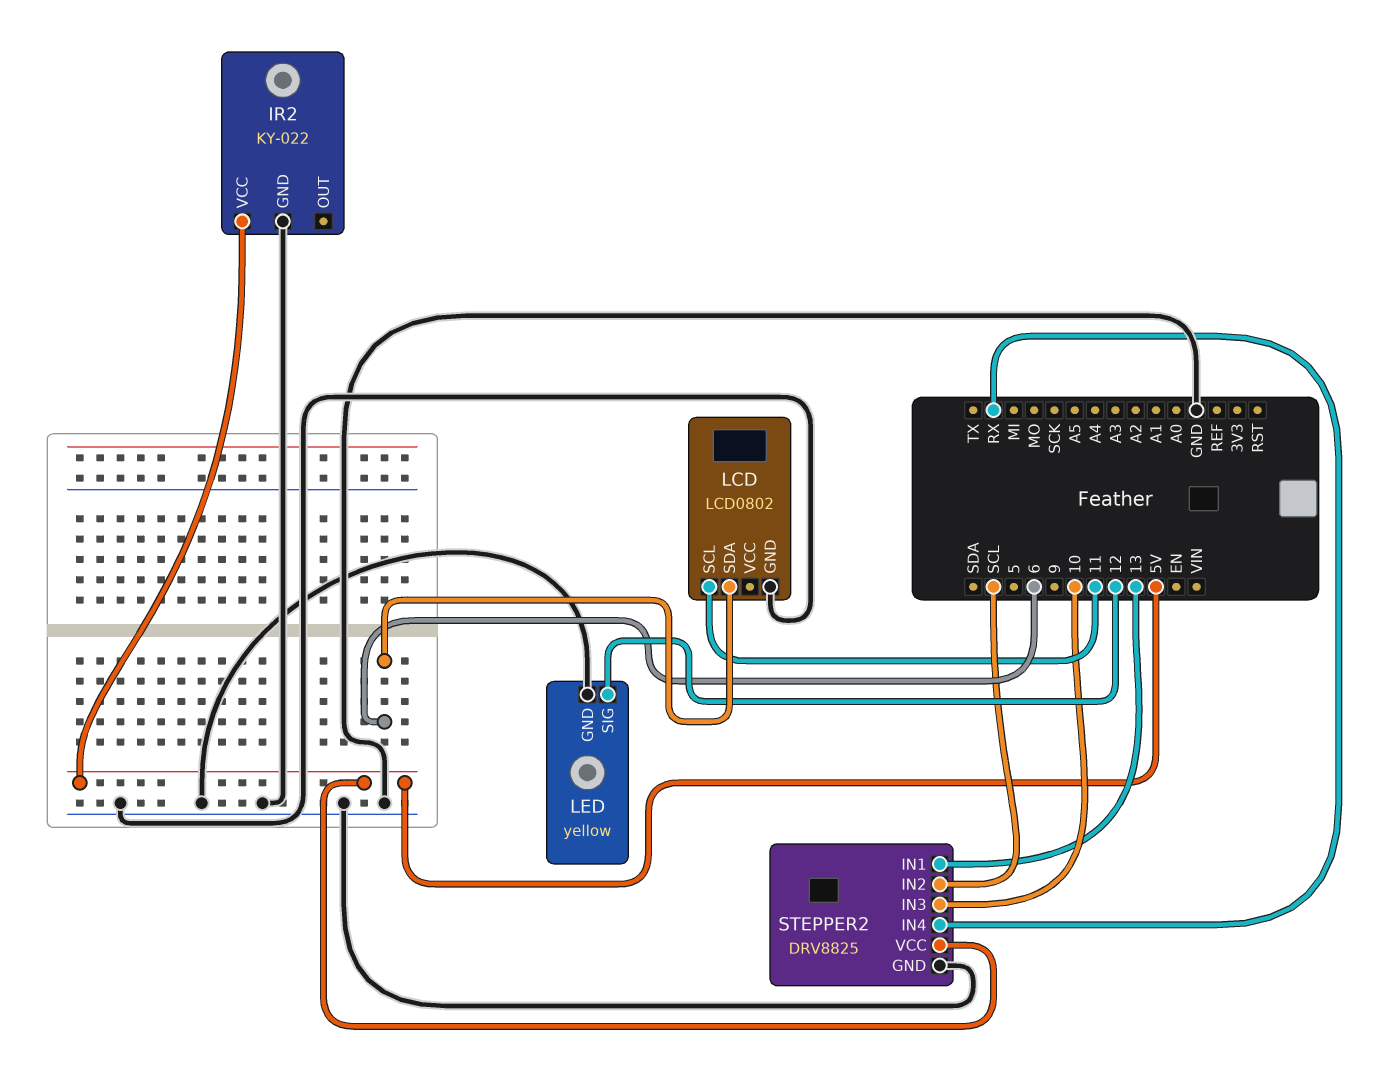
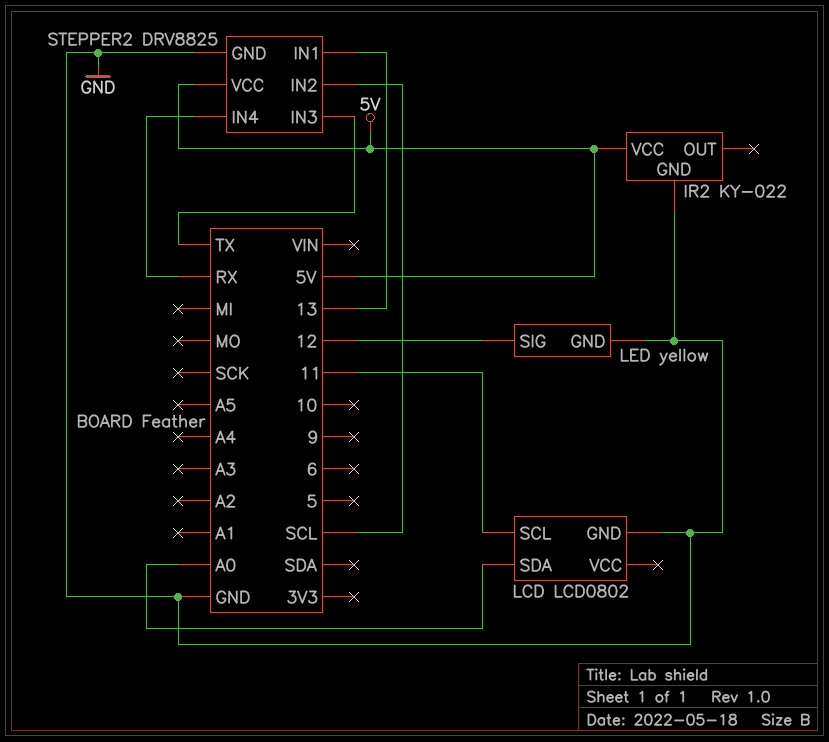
LCD pin SDA: 6 -> A0
STEPPER2 pin IN3: 10 -> TX

